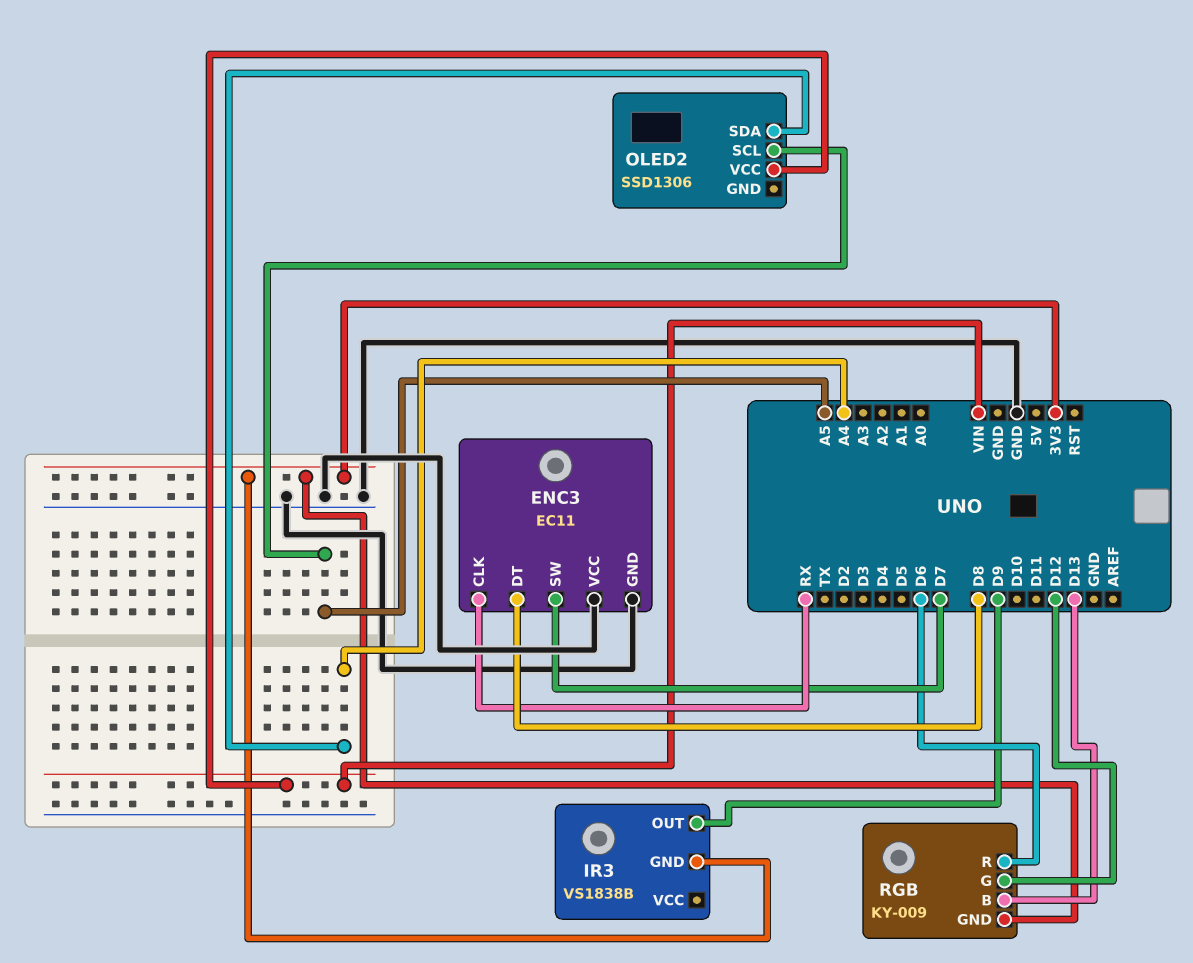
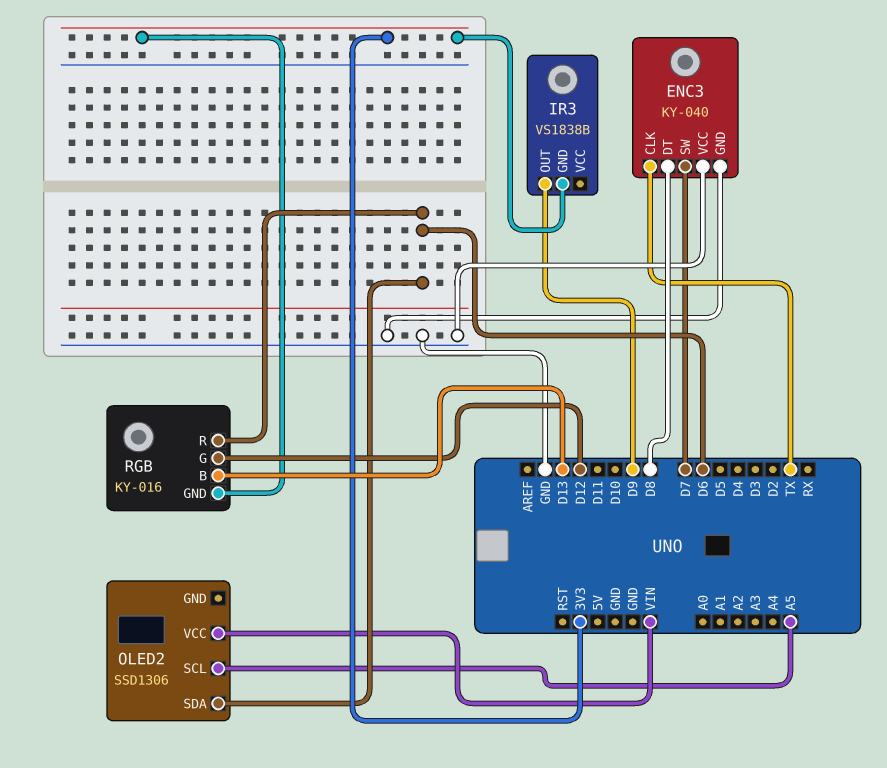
ENC3: EC11 -> KY-040
ENC3 pin CLK: RX -> TX
OLED2 pin SDA: A4 -> D6
RGB: KY-009 -> KY-016

